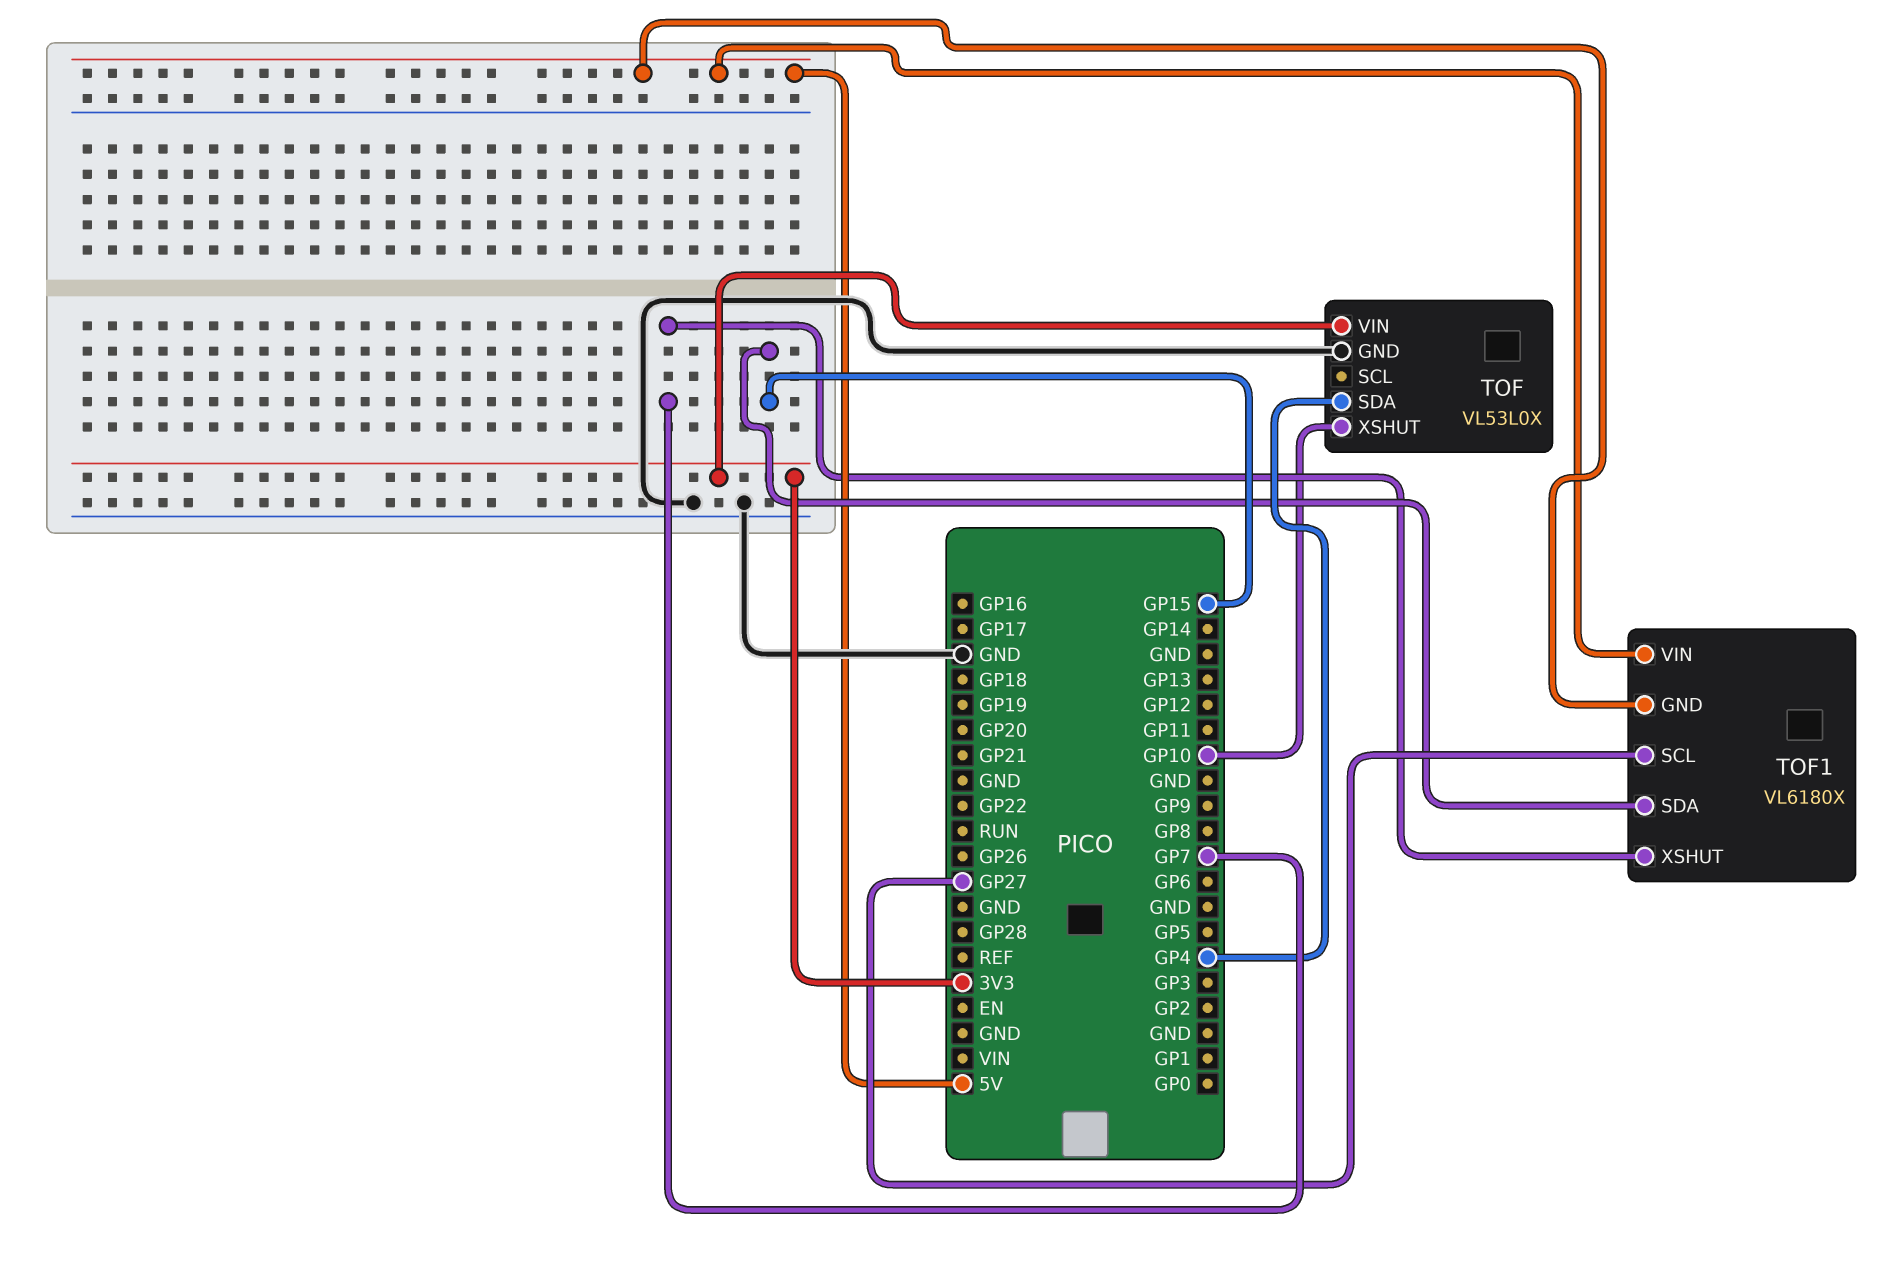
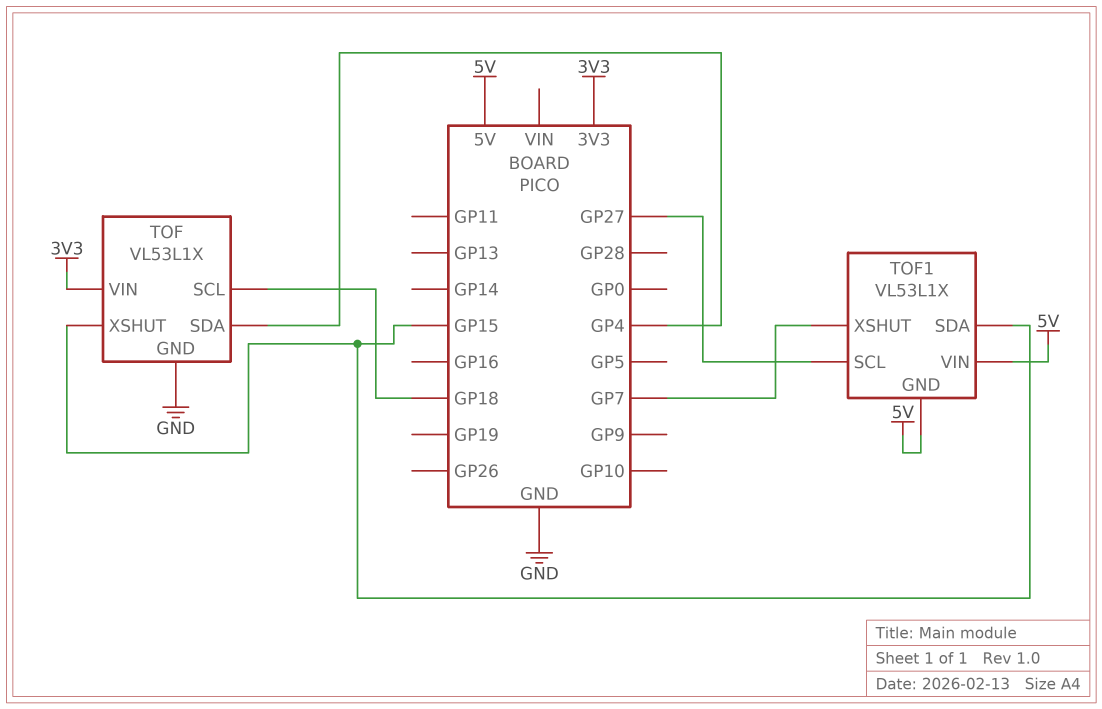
TOF: VL53L0X -> VL53L1X
TOF pin SCL: none -> GP18
TOF pin XSHUT: GP10 -> GP15
TOF1: VL6180X -> VL53L1X

